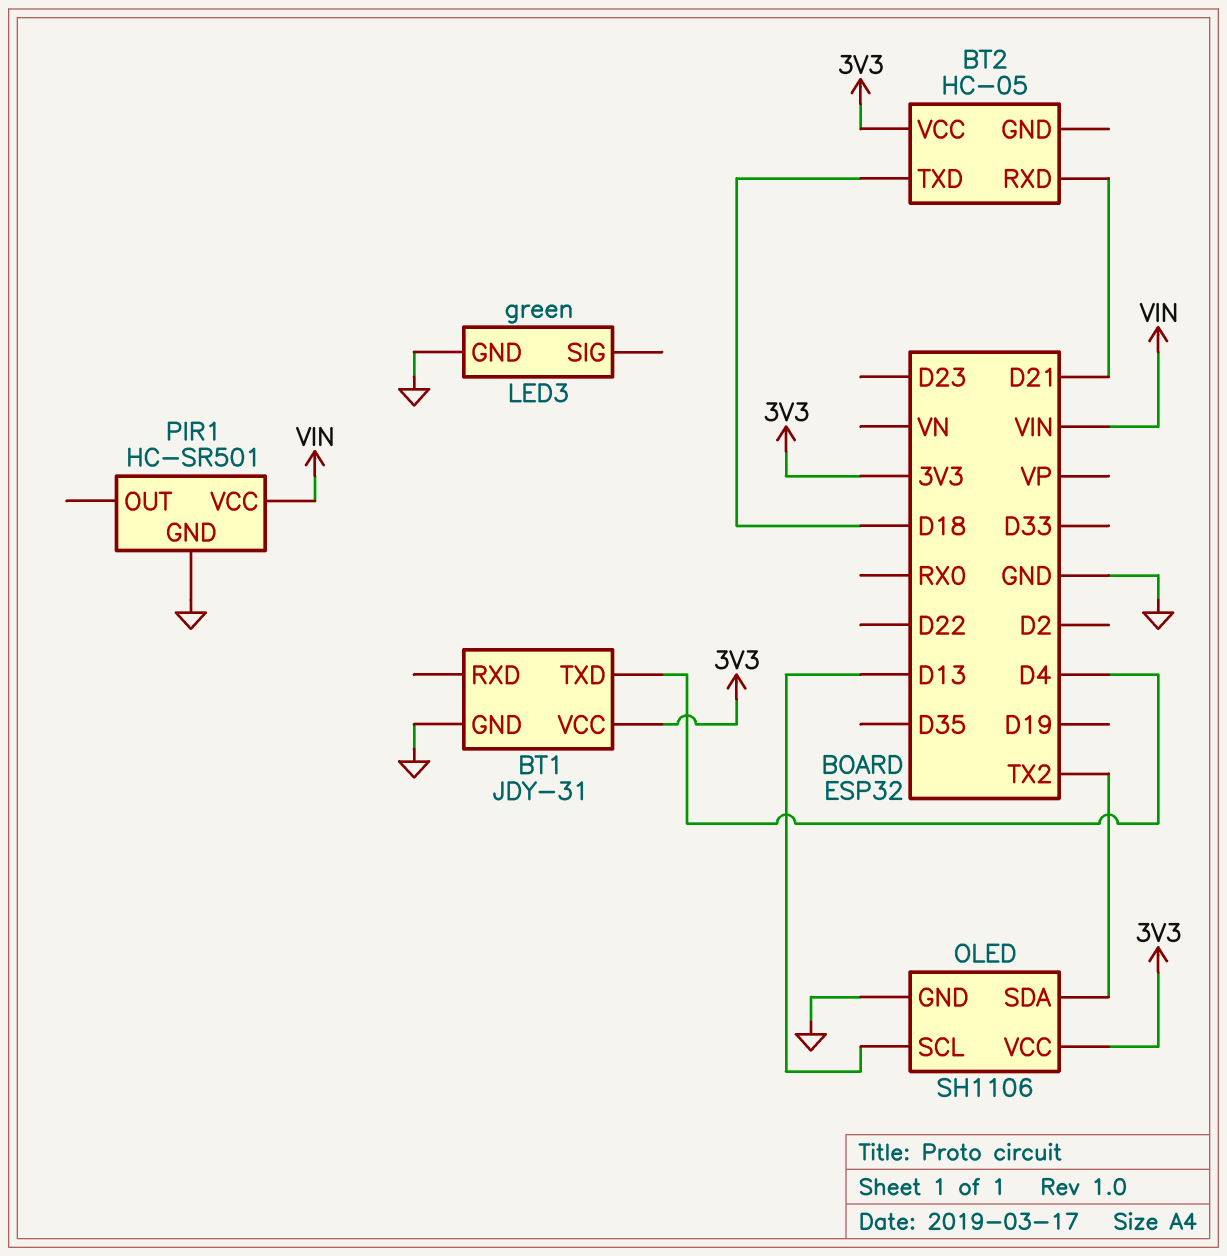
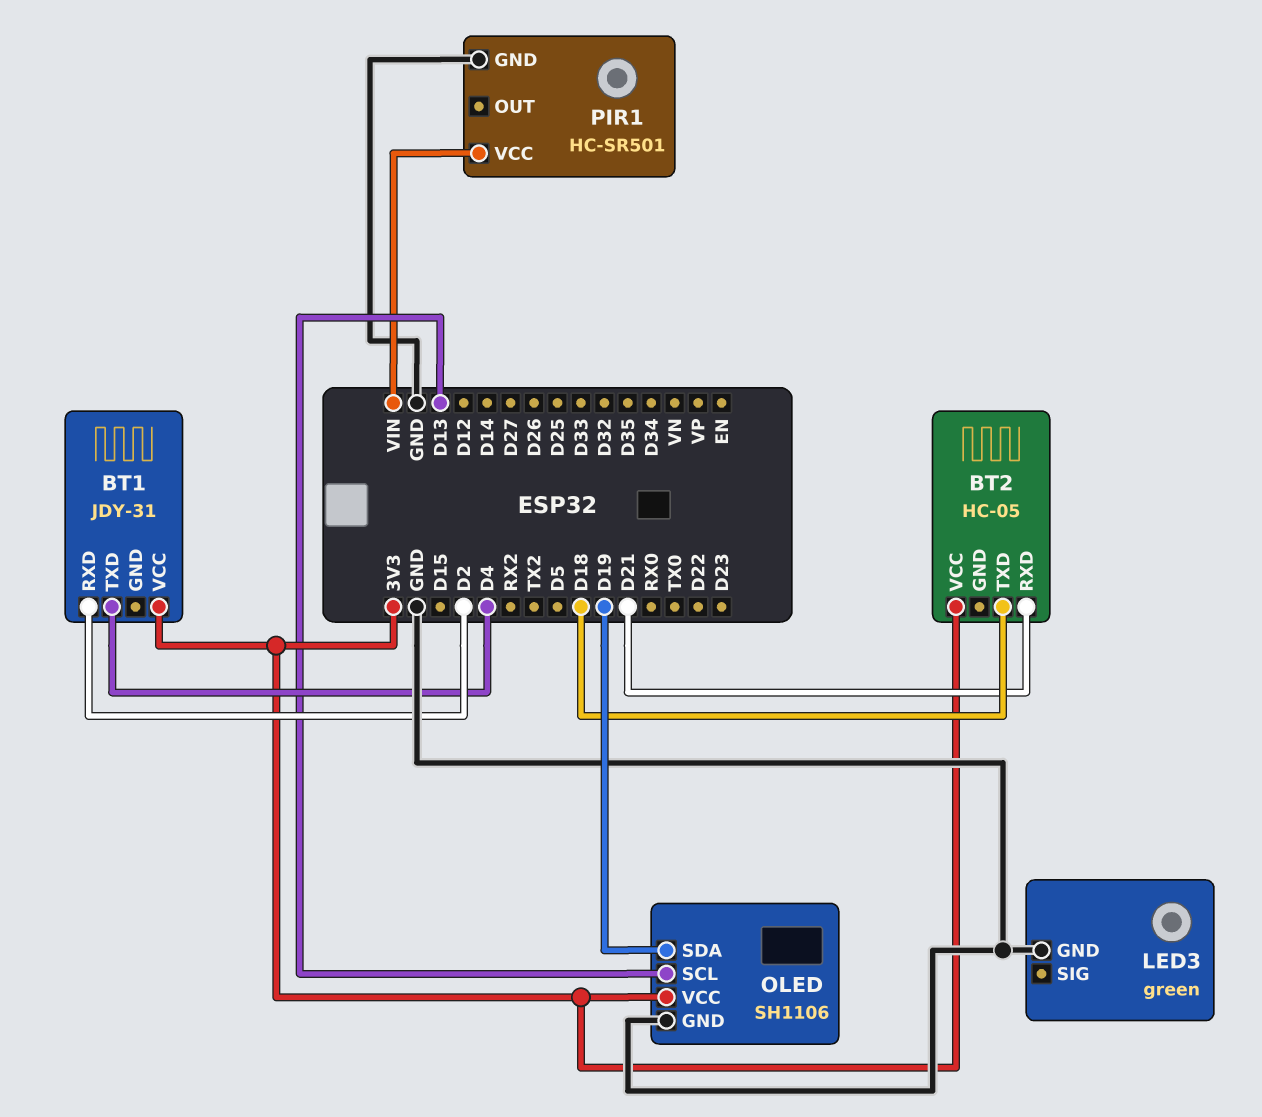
BT1 pin GND: GND -> none
BT1 pin RXD: none -> D2
OLED pin SDA: TX2 -> D19

